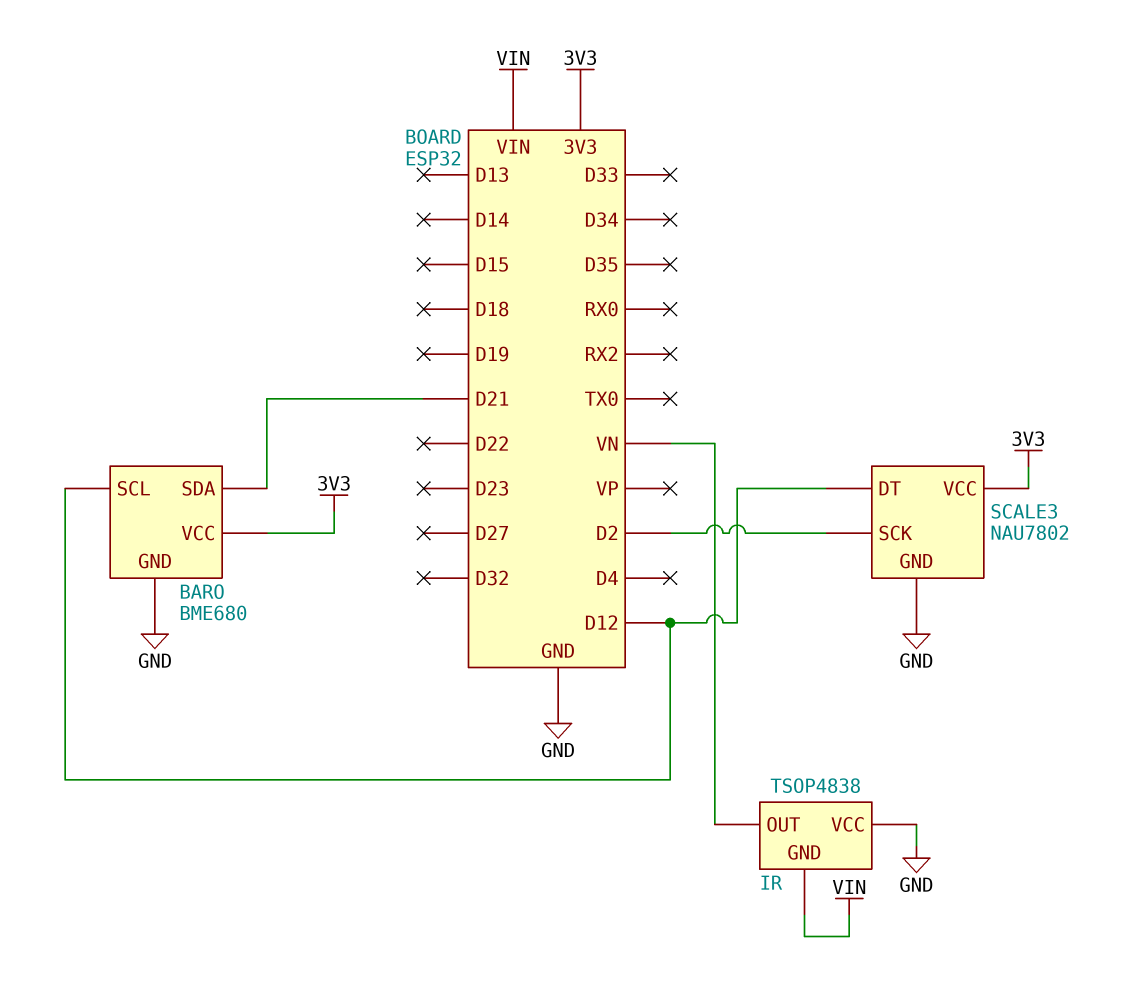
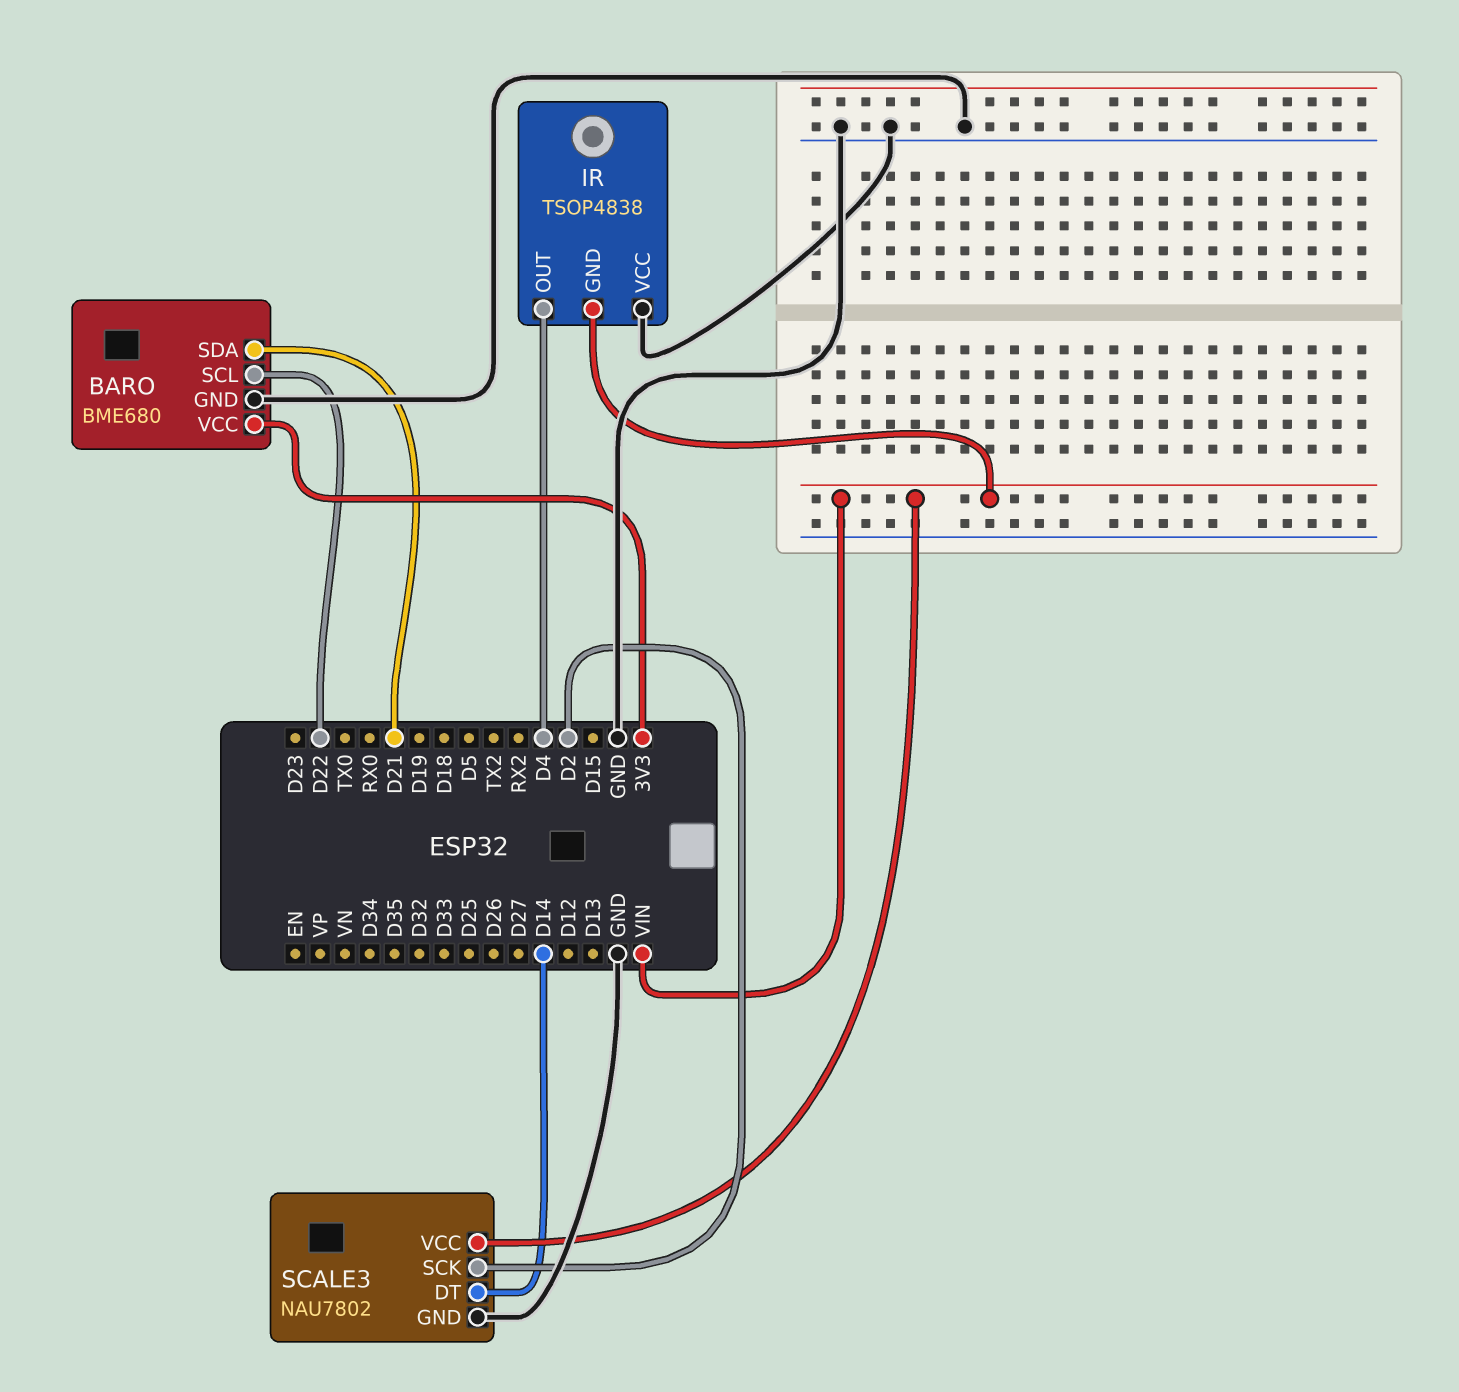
BARO pin SCL: D12 -> D22
IR pin OUT: VN -> D4
SCALE3 pin DT: D12 -> D14
SCALE3 pin VCC: 3V3 -> VIN

